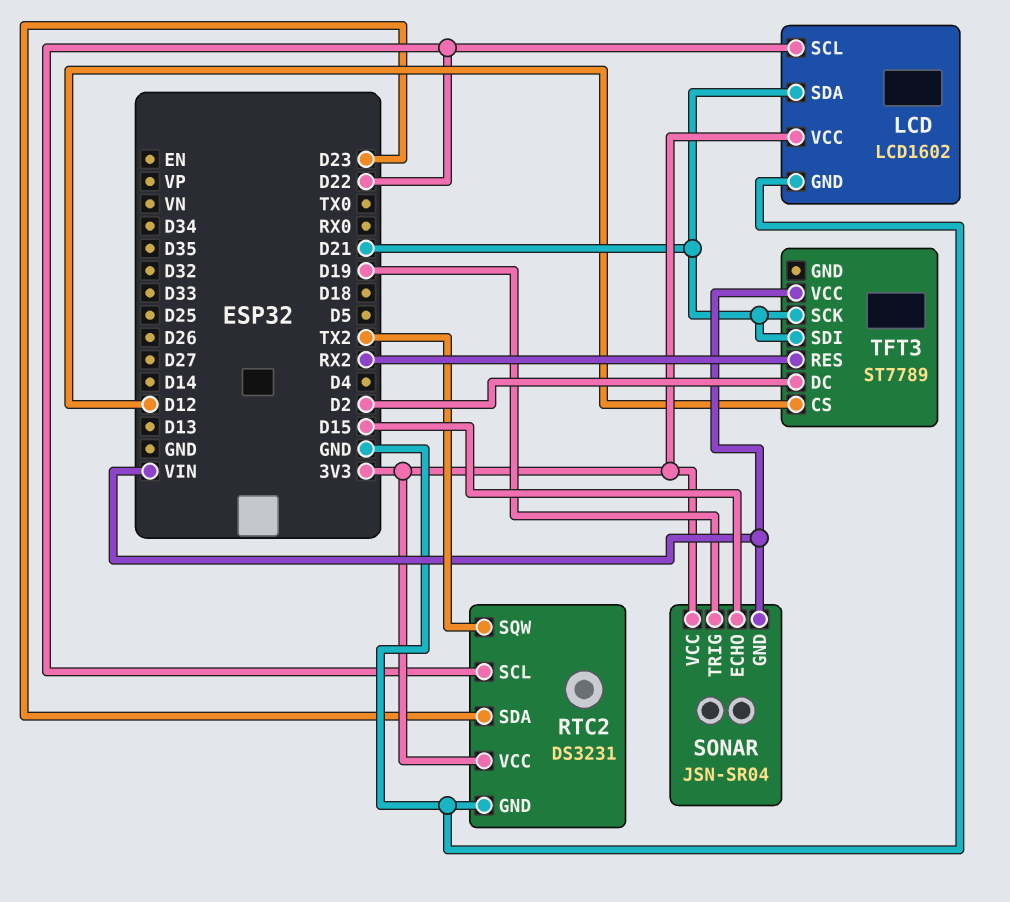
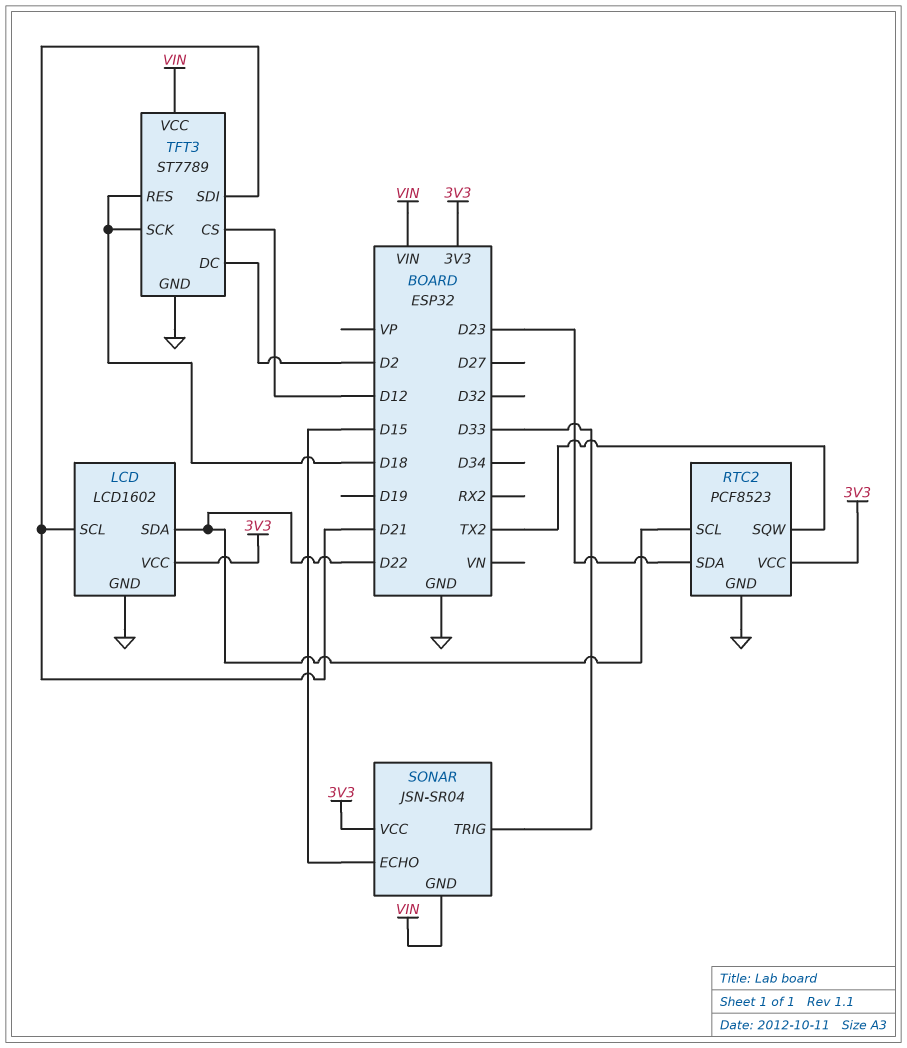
LCD pin SCL: D22 -> D21
LCD pin SDA: D21 -> D22
RTC2: DS3231 -> PCF8523
SONAR pin TRIG: D19 -> D33
TFT3 pin GND: none -> GND
TFT3 pin RES: RX2 -> D18
TFT3 pin SCK: D21 -> D18

